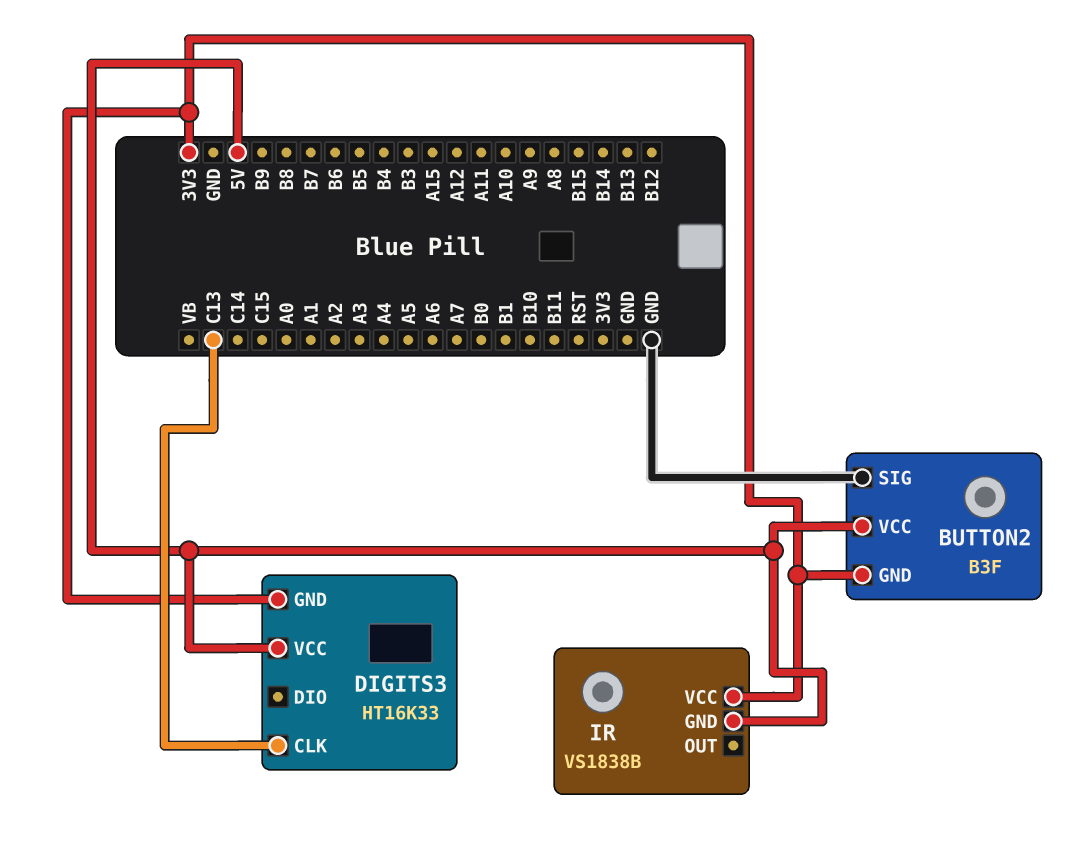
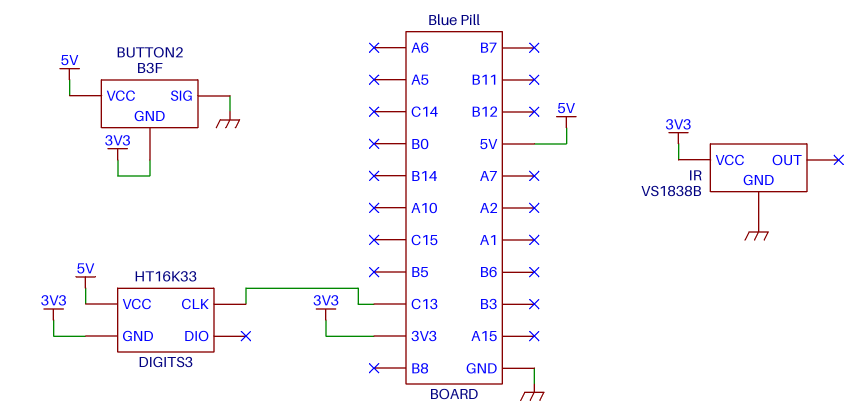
IR pin GND: 5V -> GND

